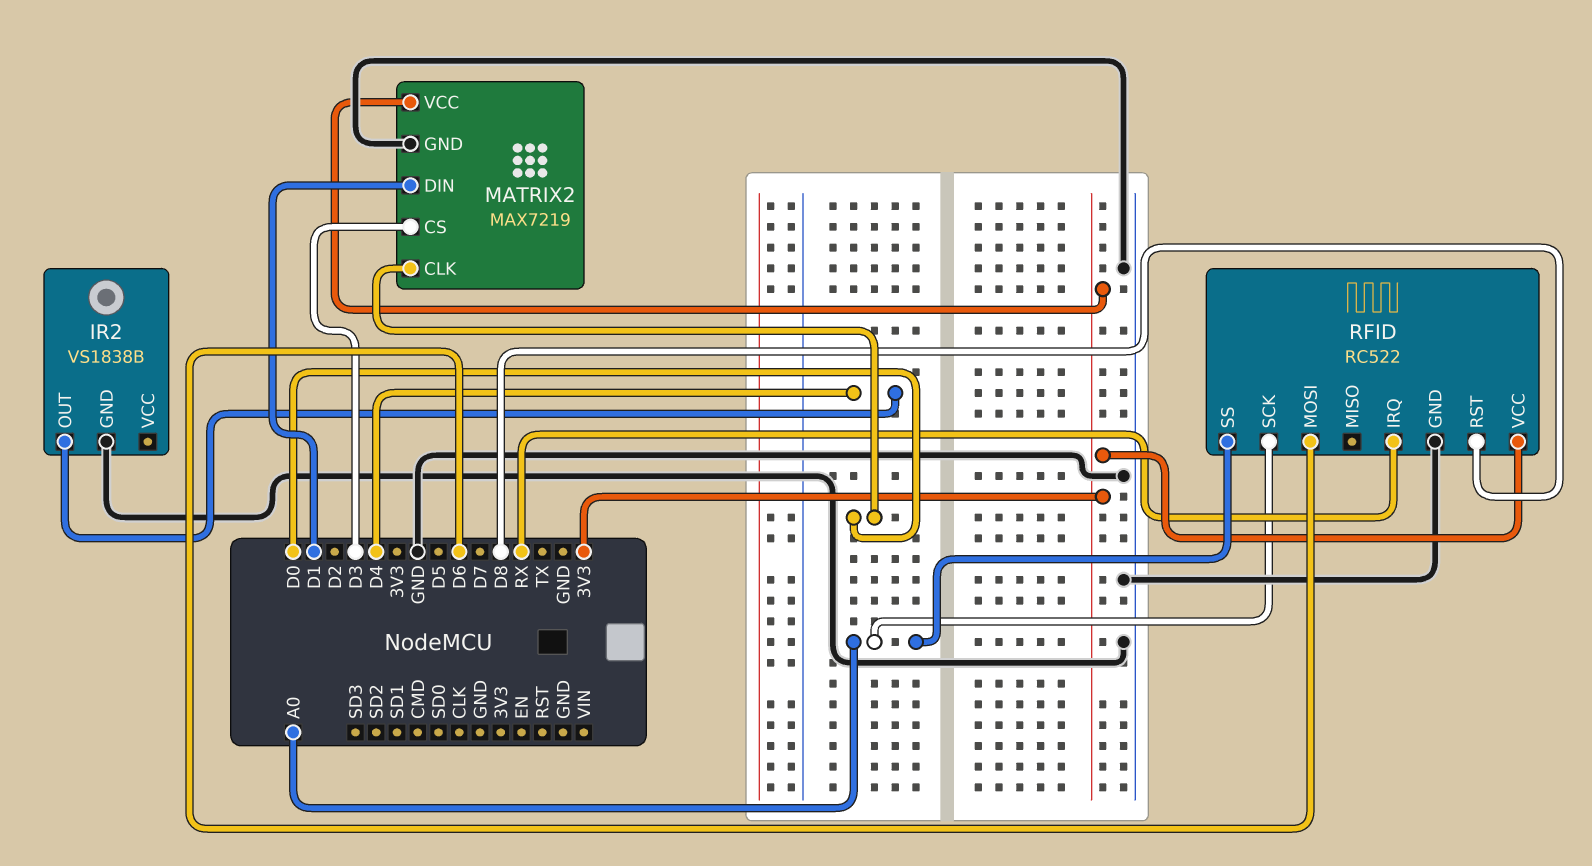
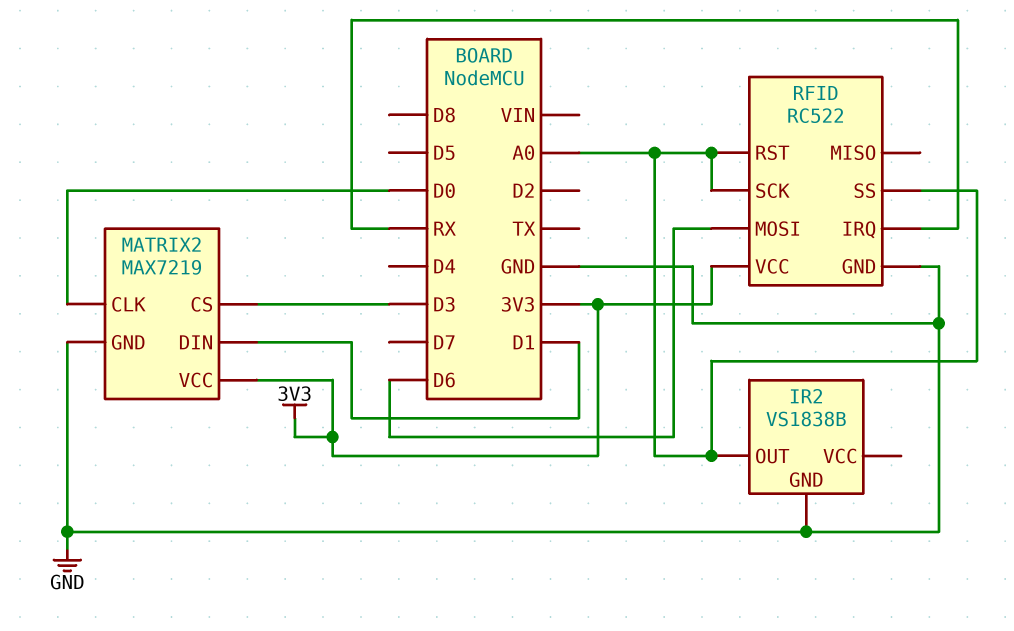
IR2 pin OUT: D4 -> A0
RFID pin RST: D8 -> A0

